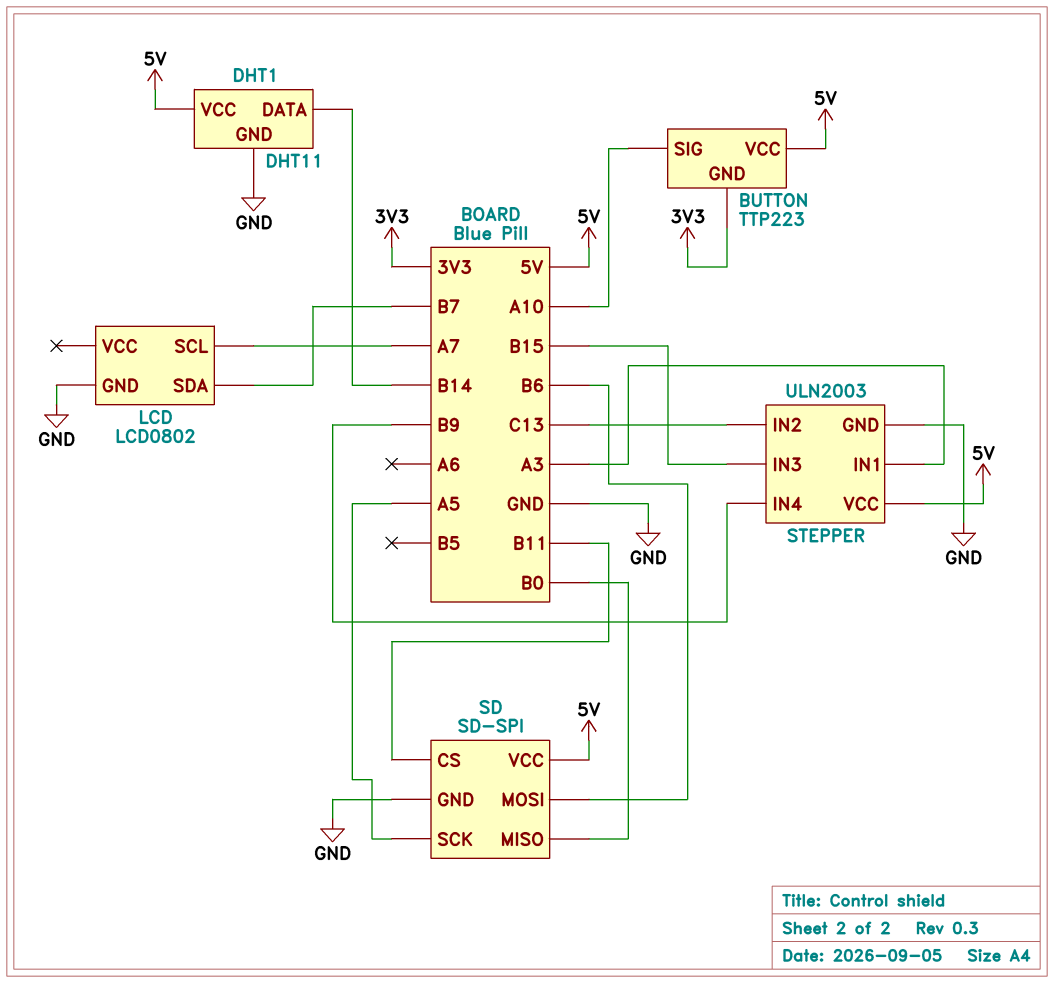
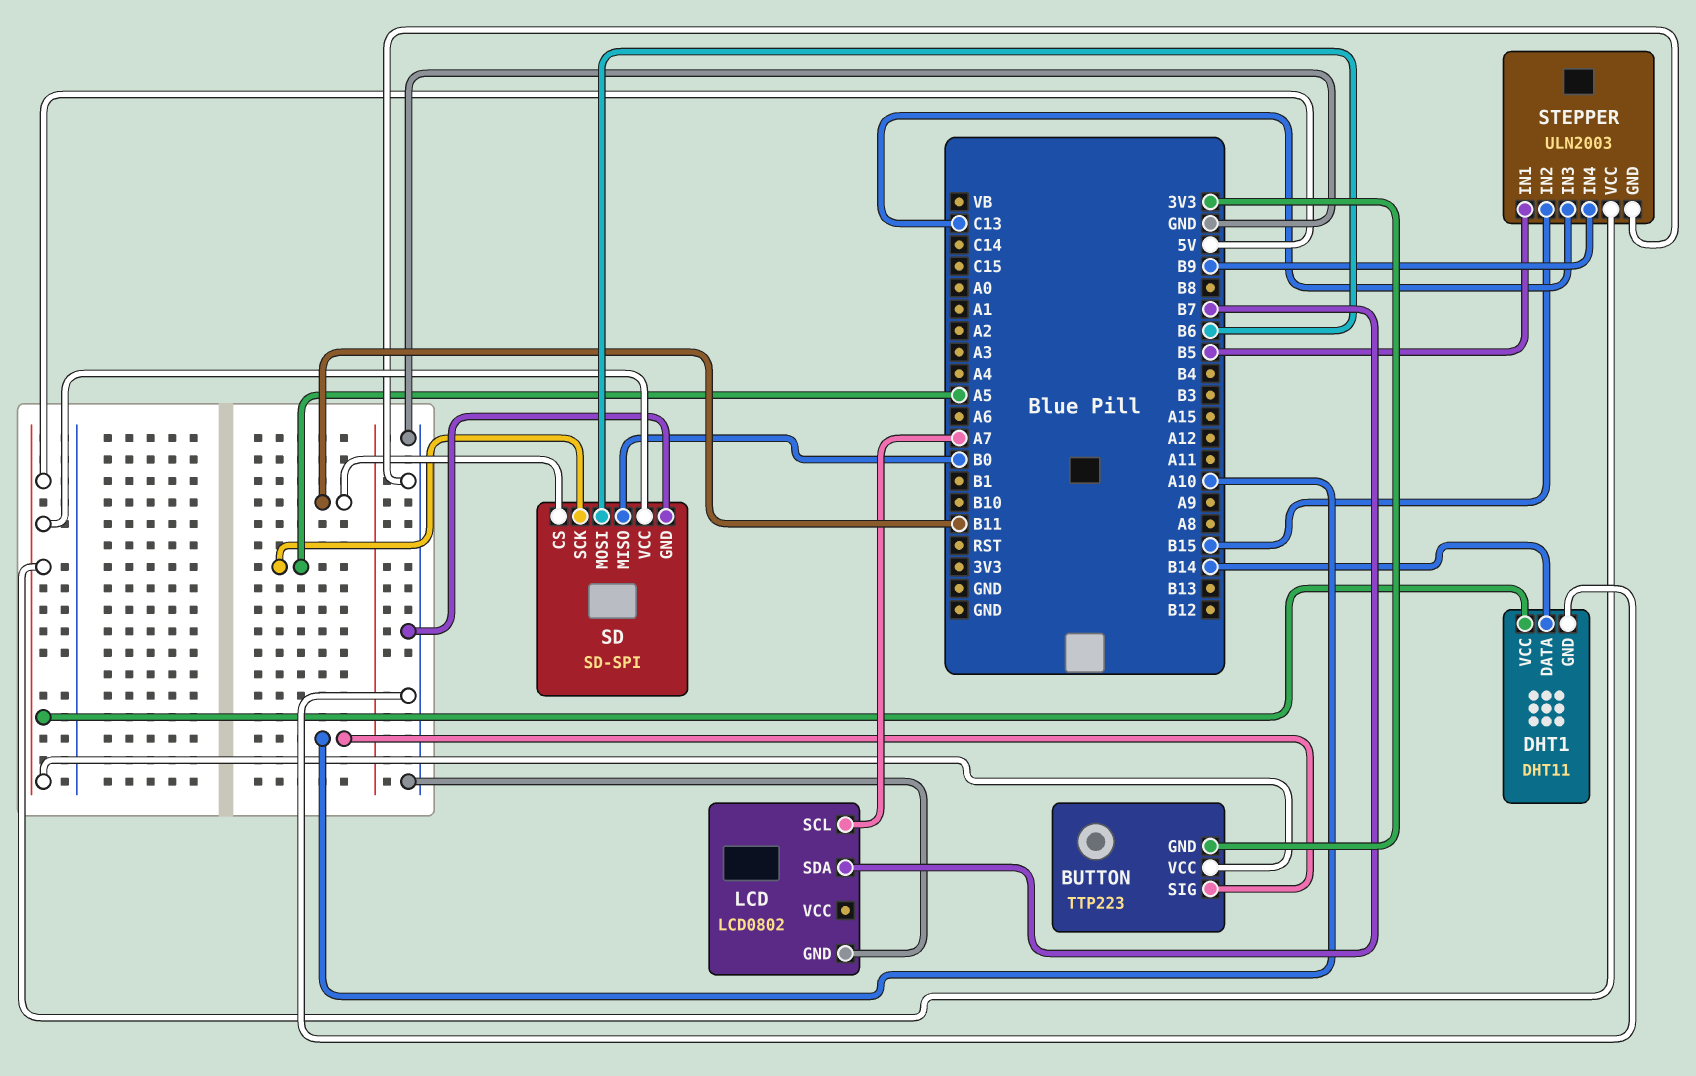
STEPPER pin IN1: A3 -> B5
STEPPER pin IN2: C13 -> B15
STEPPER pin IN3: B15 -> C13

